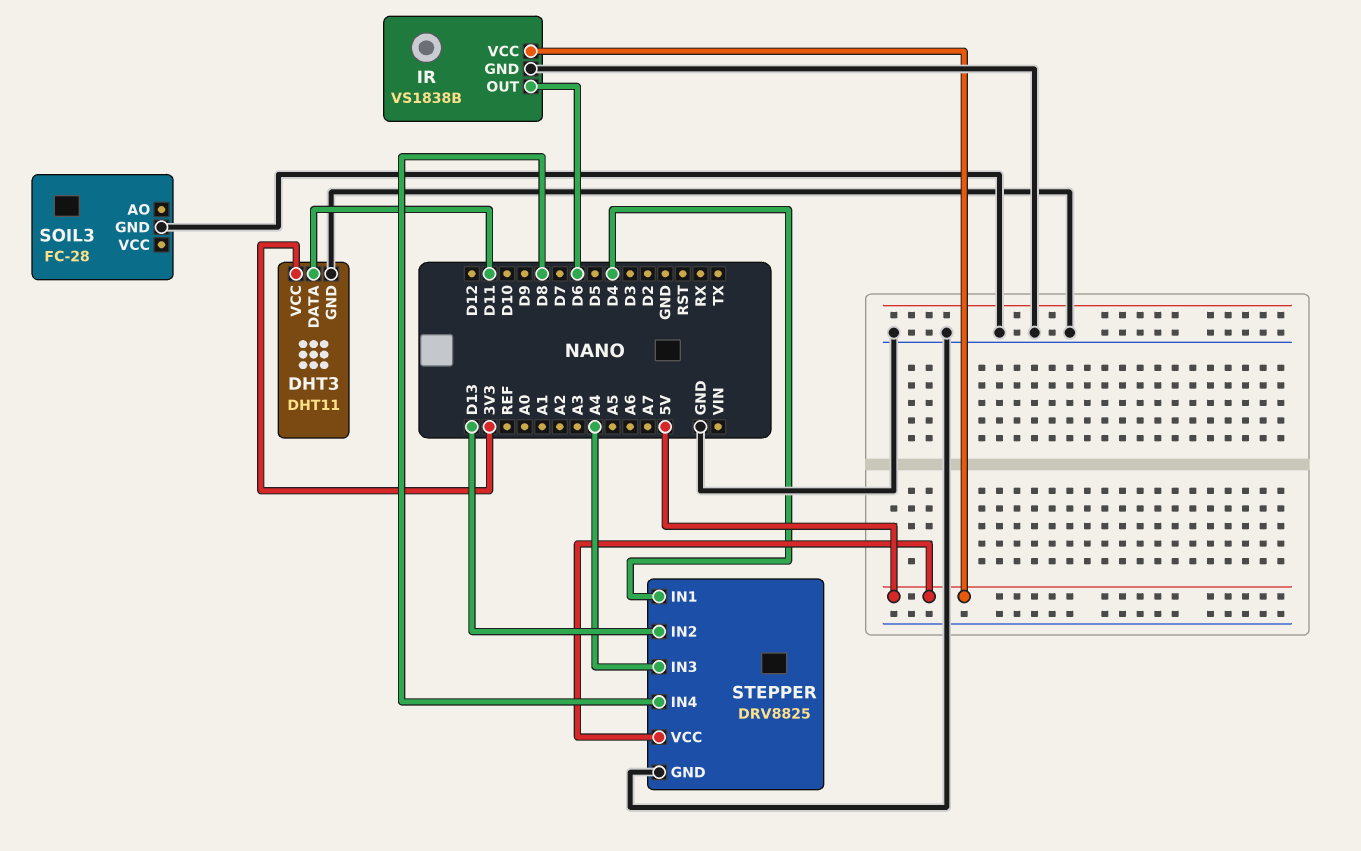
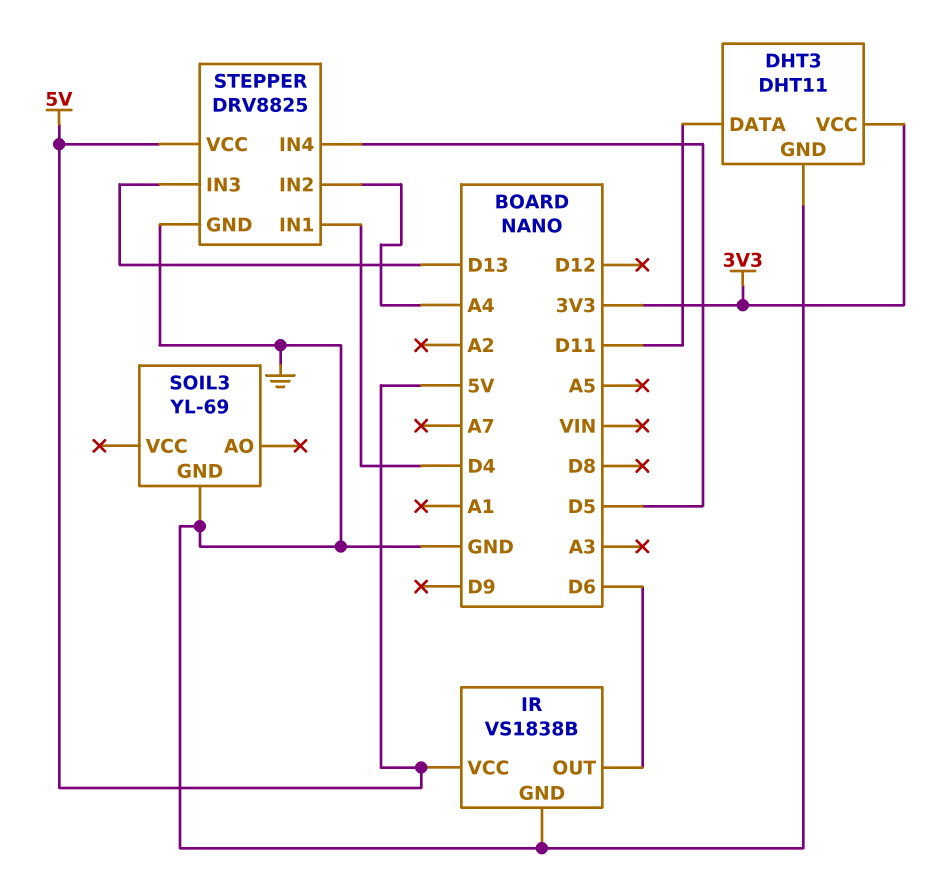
SOIL3: FC-28 -> YL-69
STEPPER pin IN2: D13 -> A4
STEPPER pin IN3: A4 -> D13
STEPPER pin IN4: D8 -> D5

